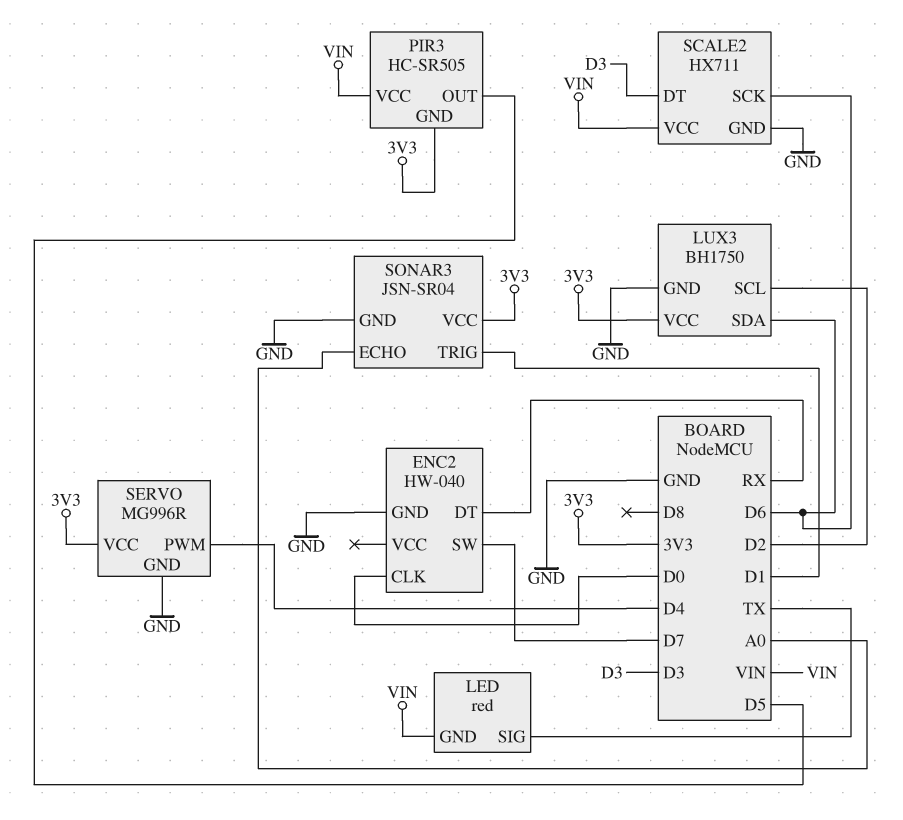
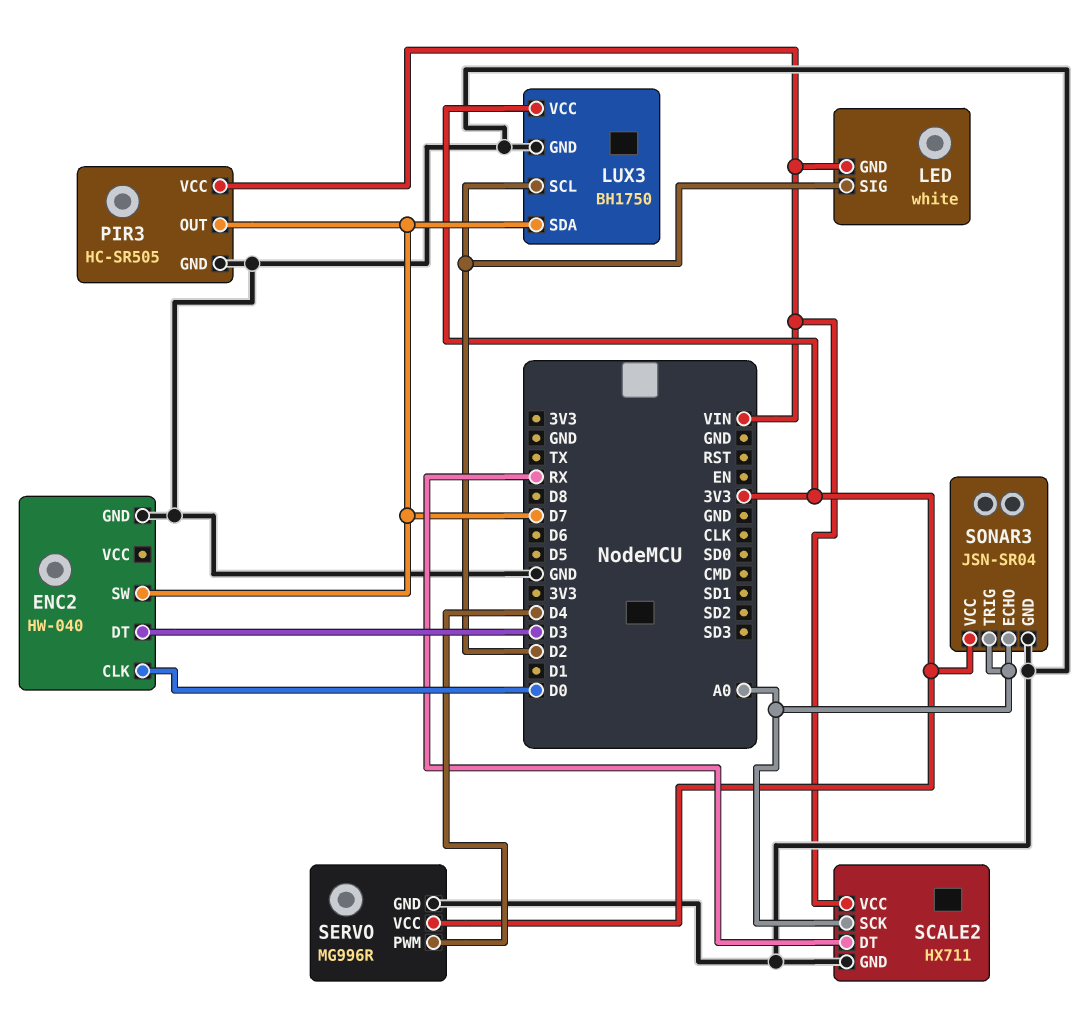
ENC2 pin DT: RX -> D3
LED: red -> white
LED pin SIG: TX -> D2
LUX3 pin SDA: D6 -> D7
PIR3 pin GND: 3V3 -> GND
PIR3 pin OUT: D5 -> D7
SCALE2 pin DT: D3 -> RX
SCALE2 pin SCK: D6 -> A0
SONAR3 pin TRIG: D1 -> A0

